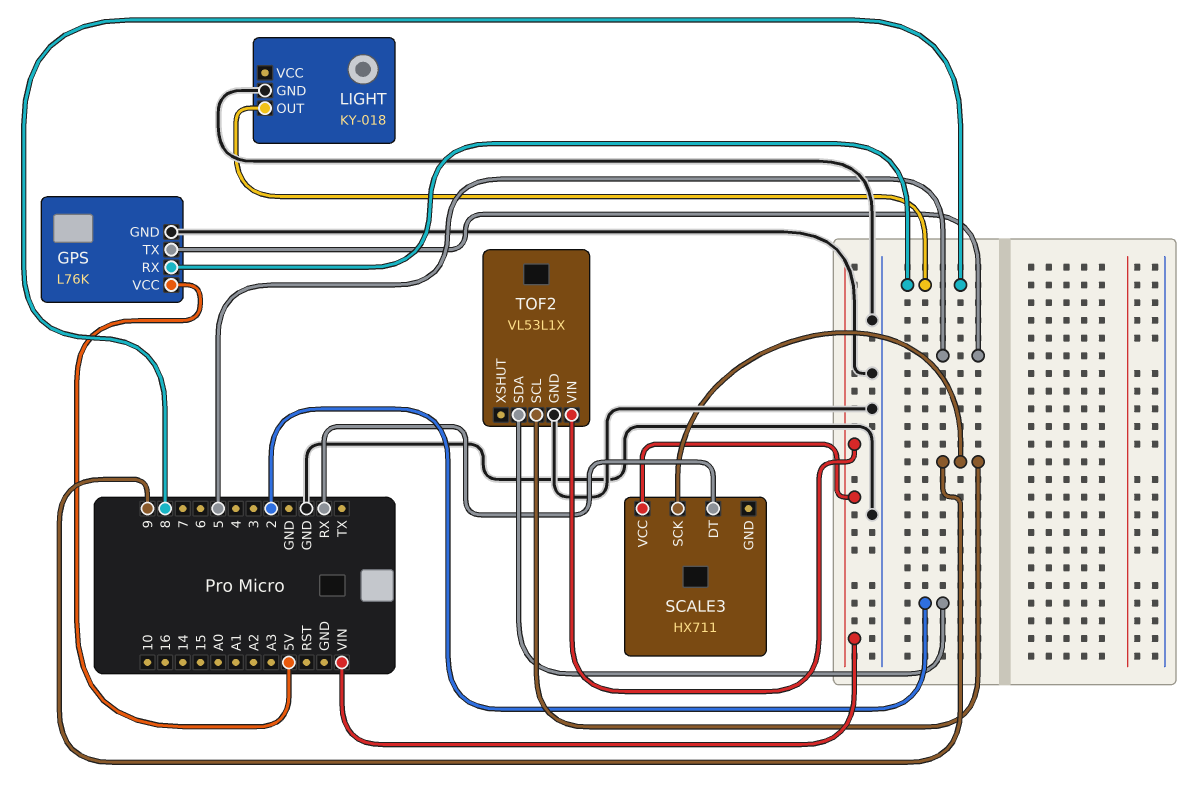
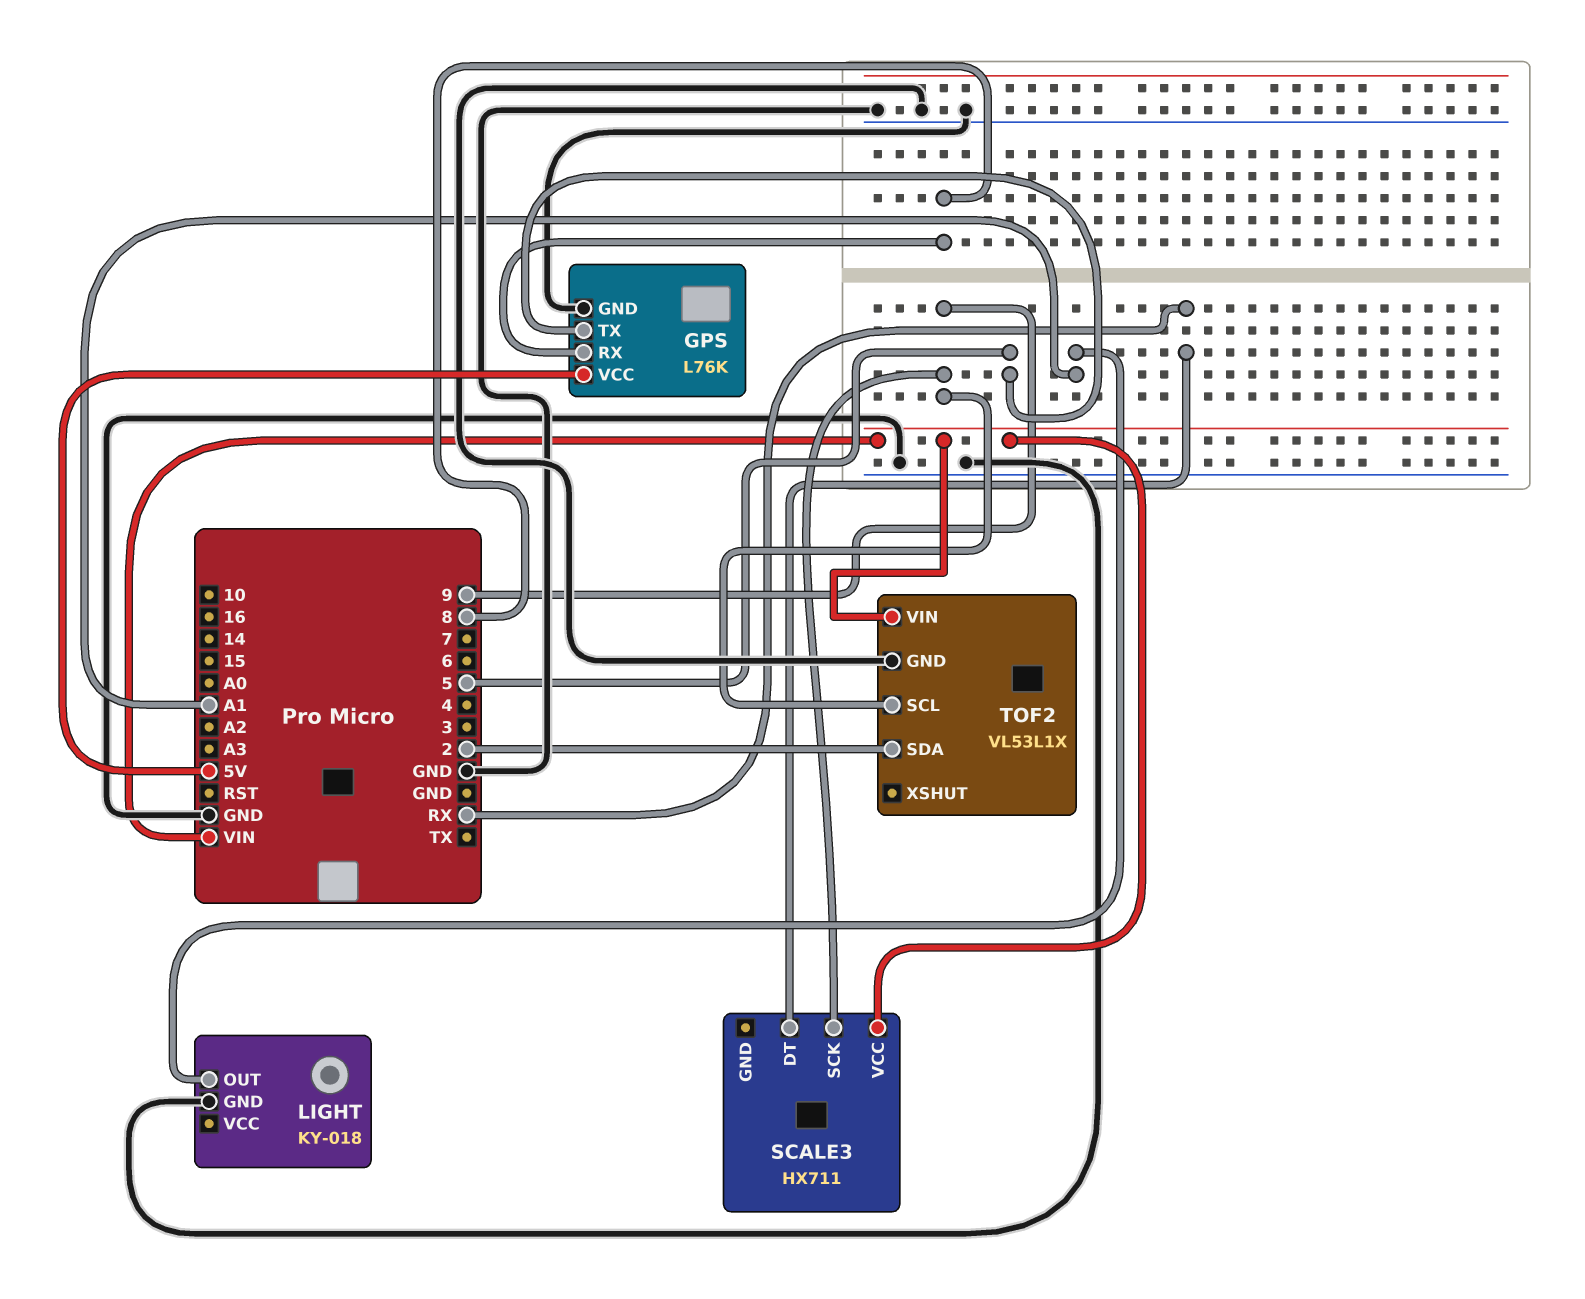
LIGHT pin OUT: 8 -> A1

